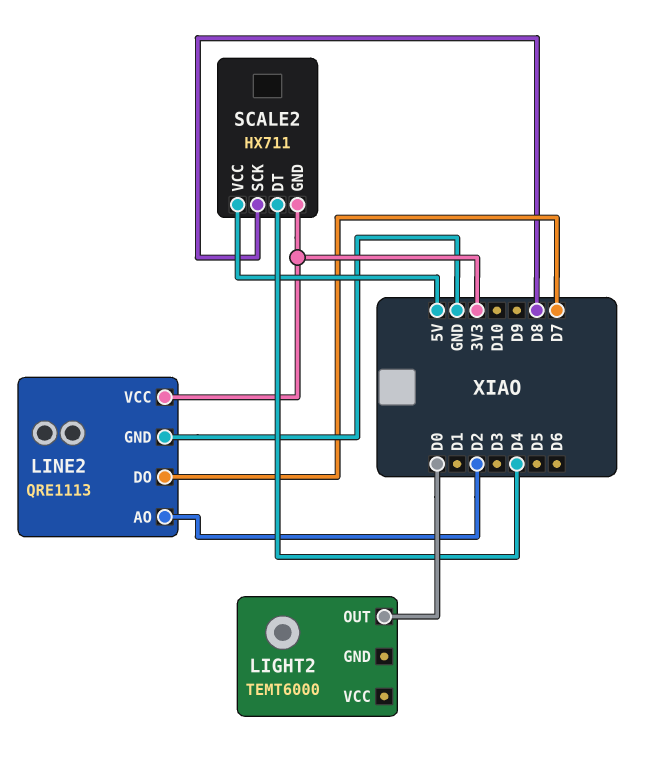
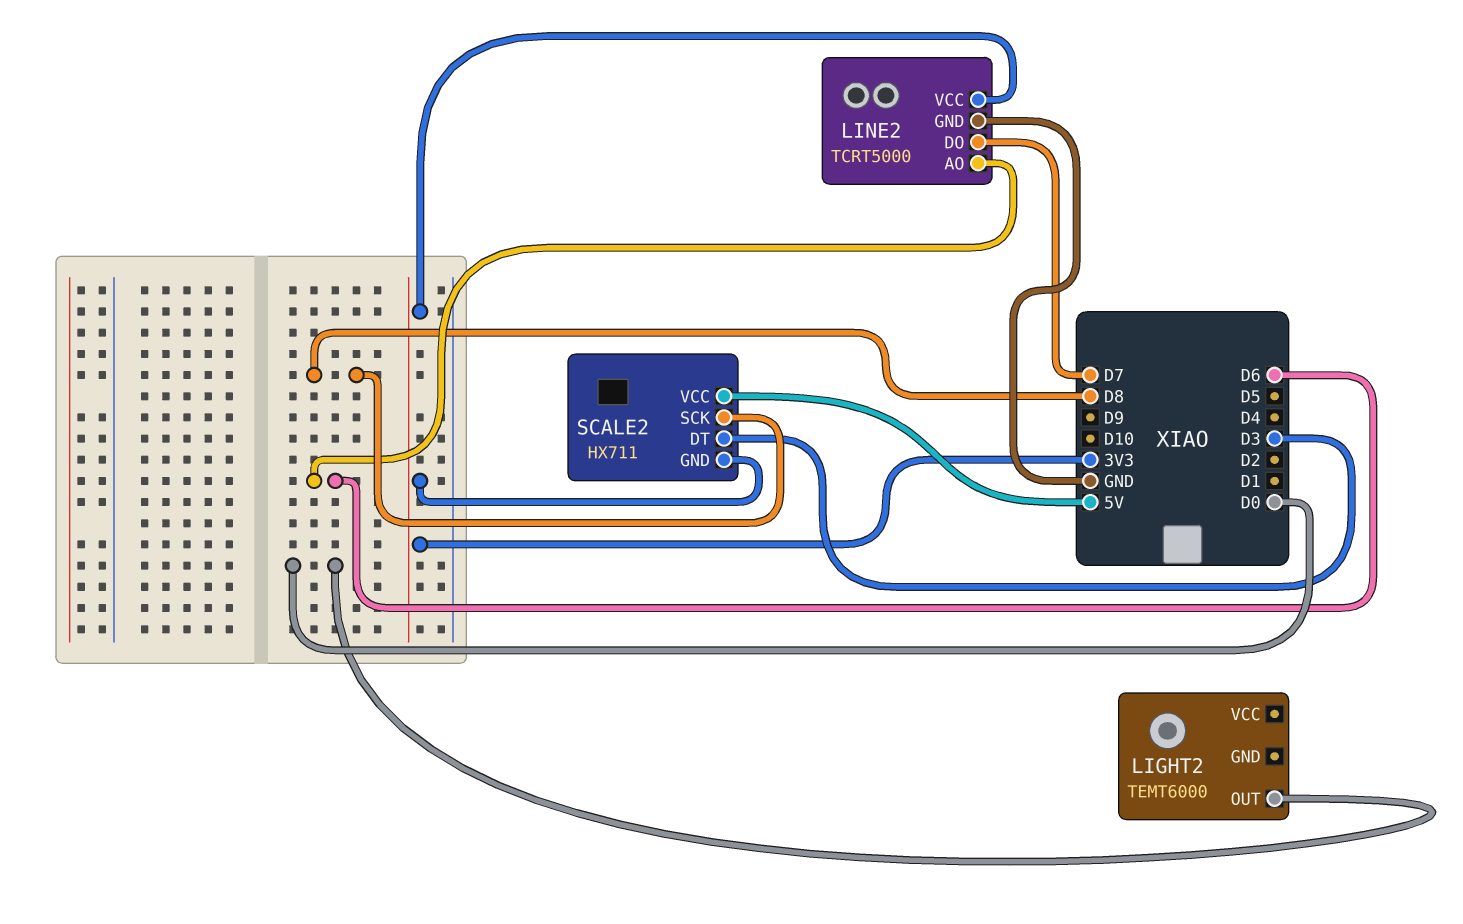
LINE2: QRE1113 -> TCRT5000
LINE2 pin AO: D2 -> D6
SCALE2 pin DT: D4 -> D3

